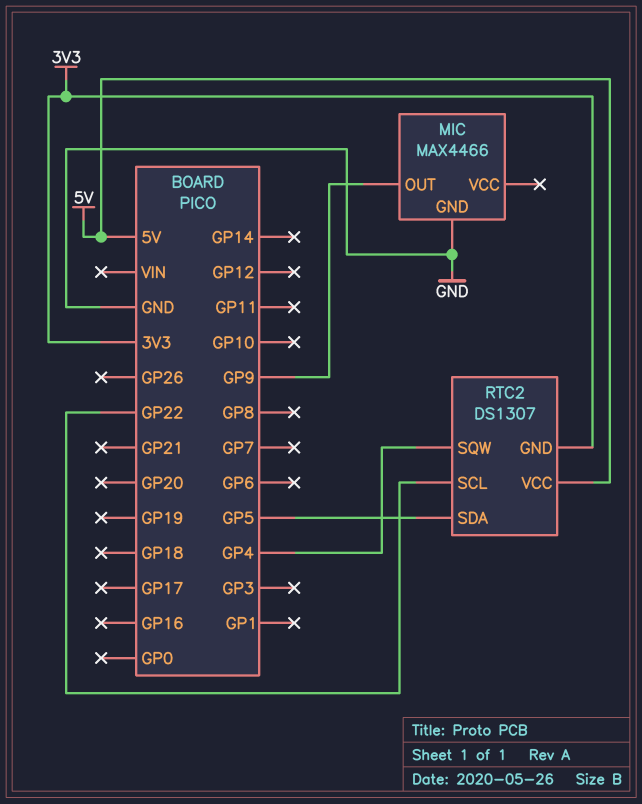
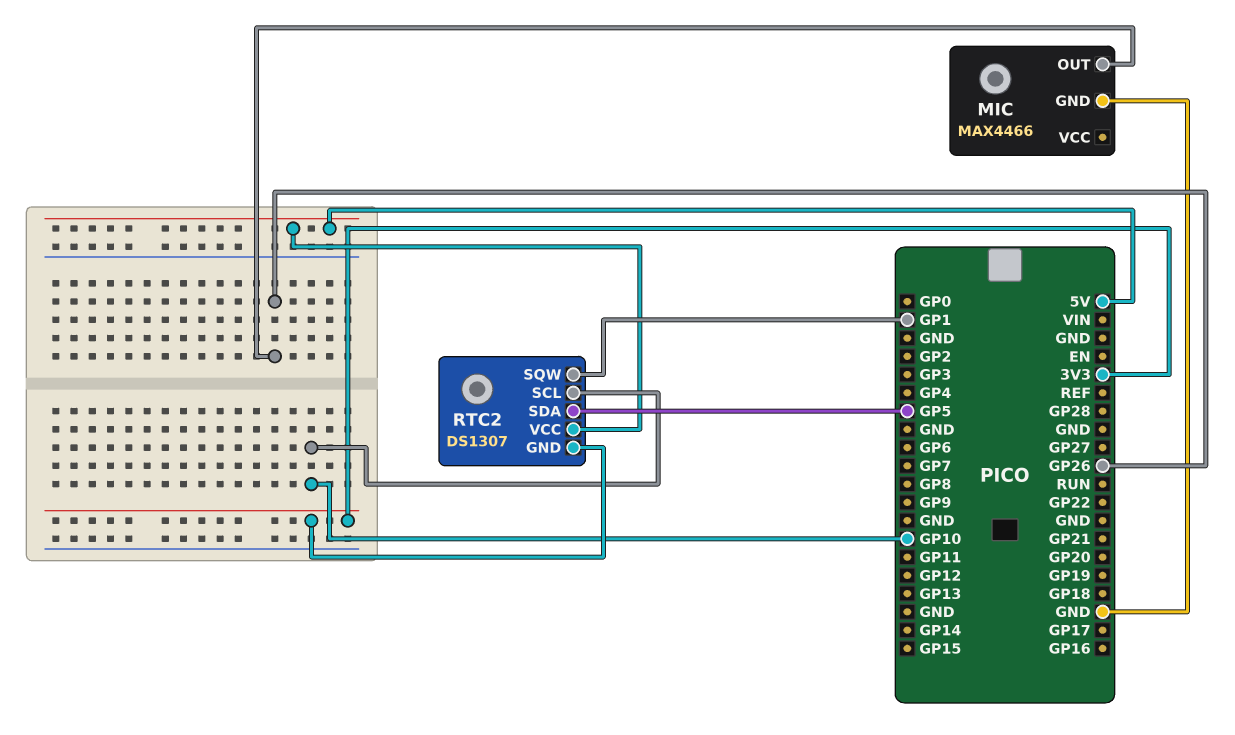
MIC pin OUT: GP9 -> GP26
RTC2 pin SCL: GP22 -> GP10
RTC2 pin SQW: GP4 -> GP1

